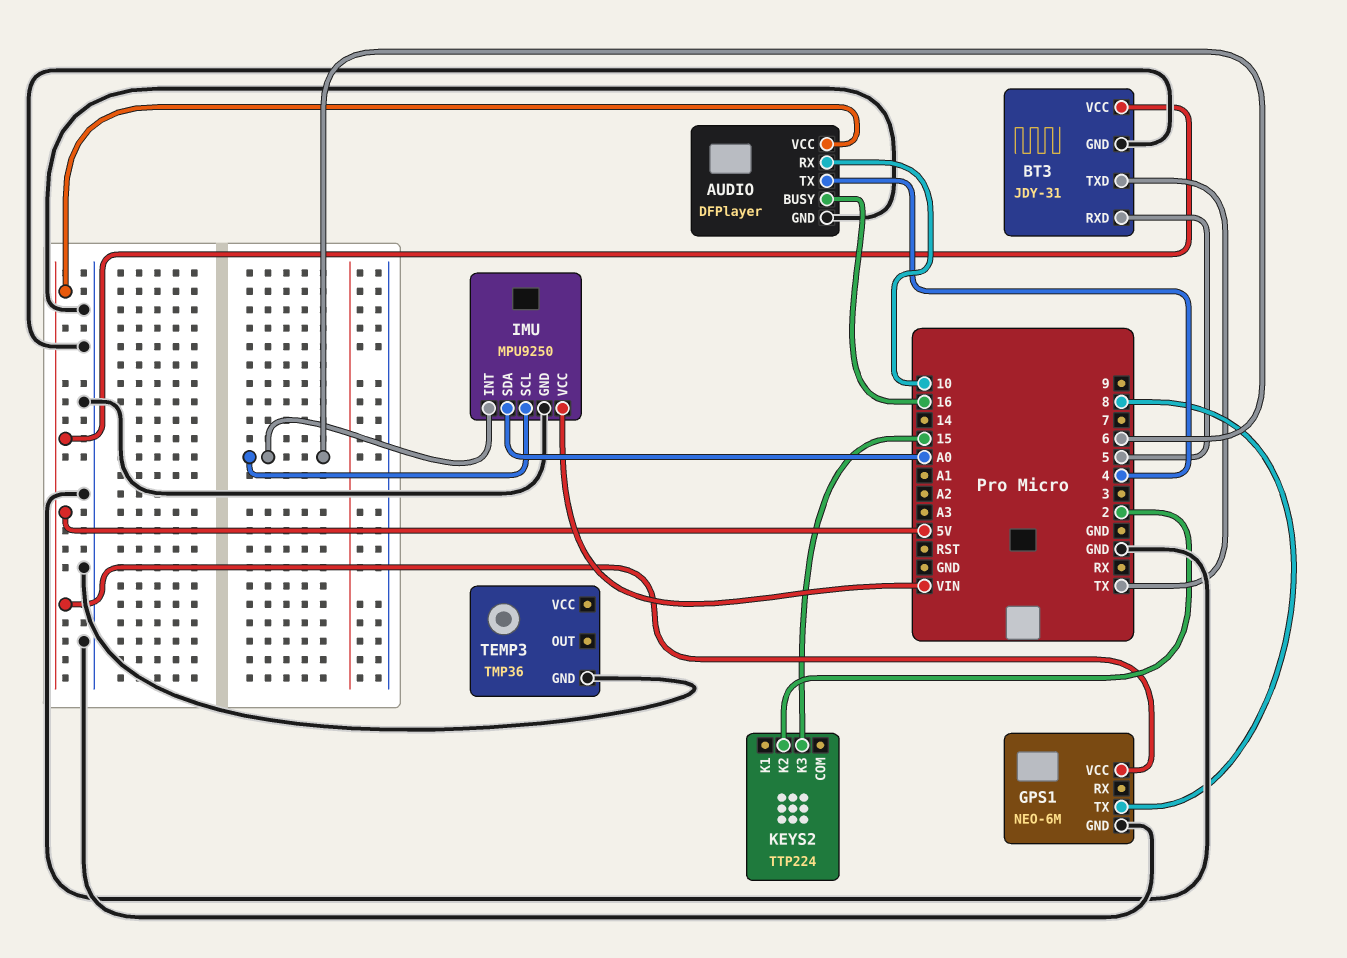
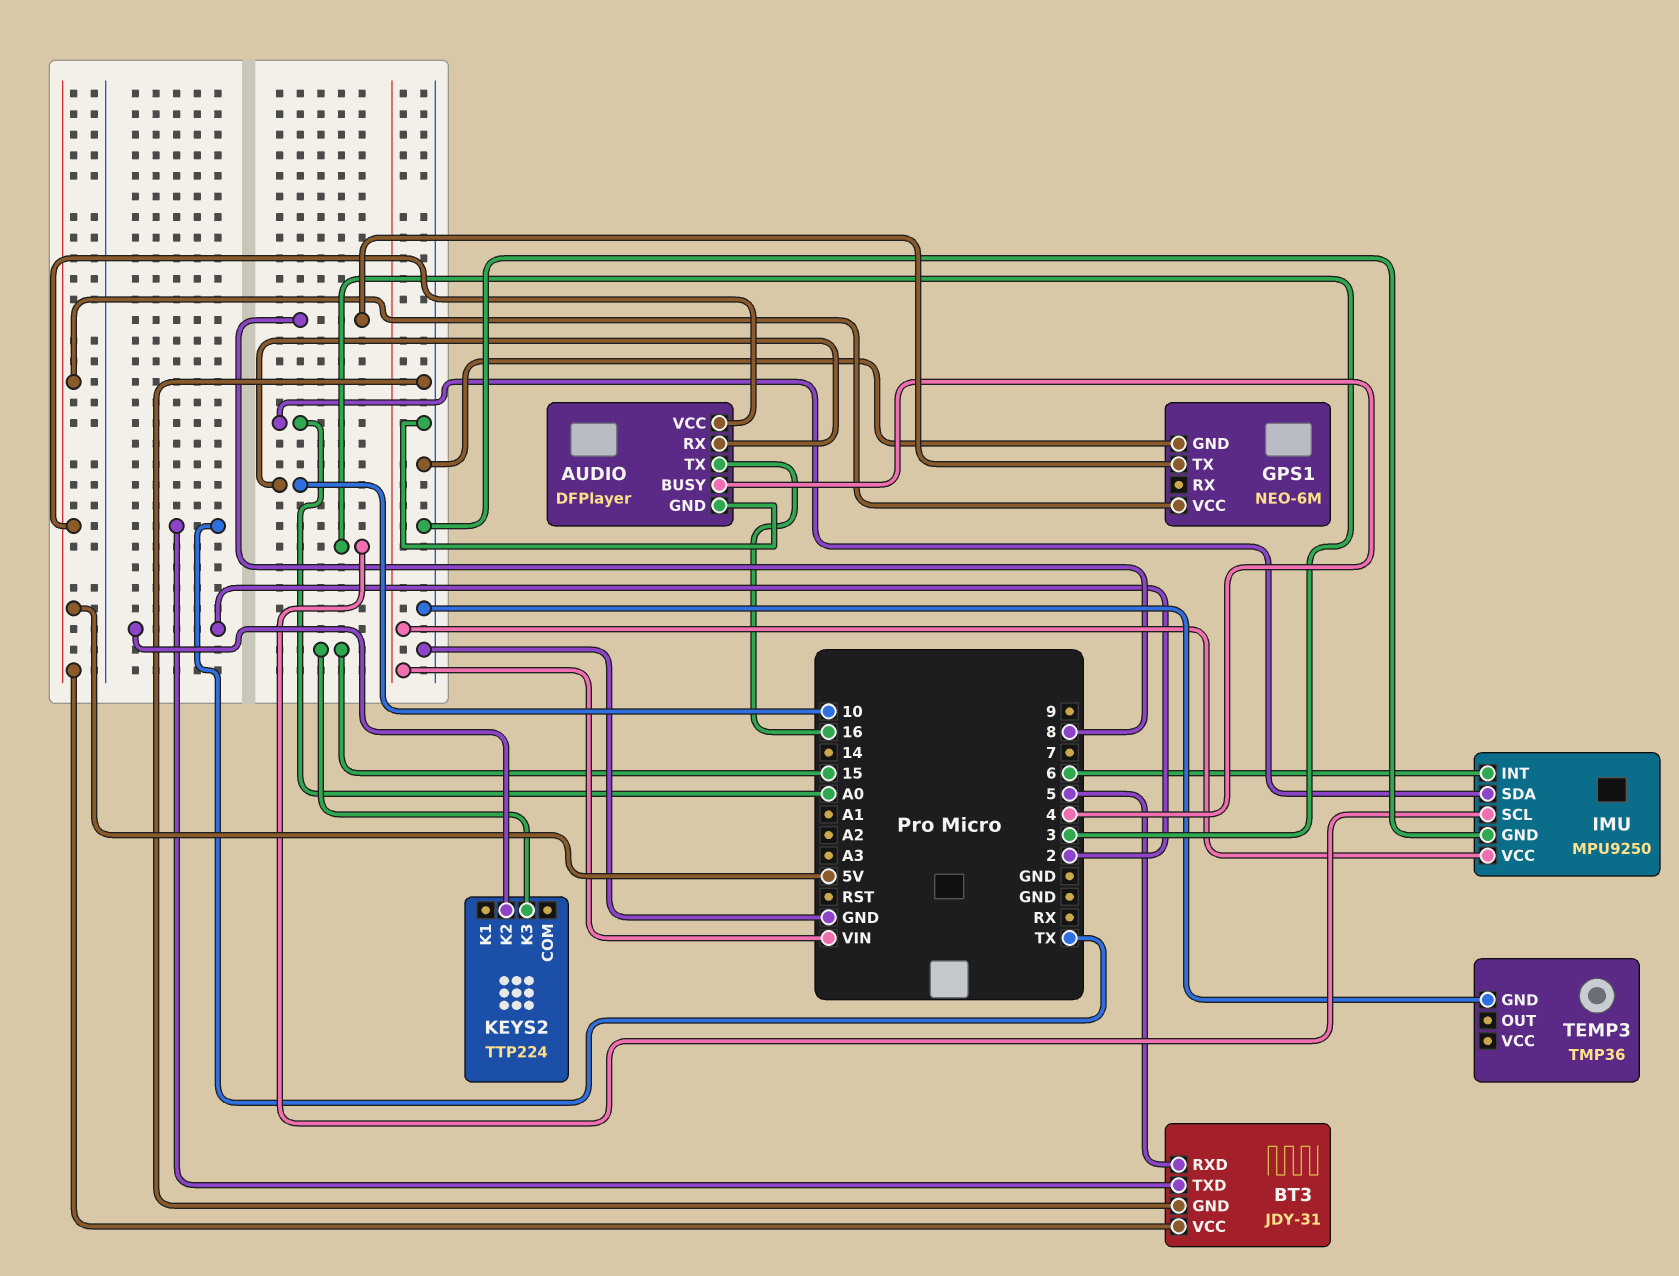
AUDIO pin BUSY: 16 -> 4
AUDIO pin TX: 4 -> 16
IMU pin SCL: 6 -> 3

